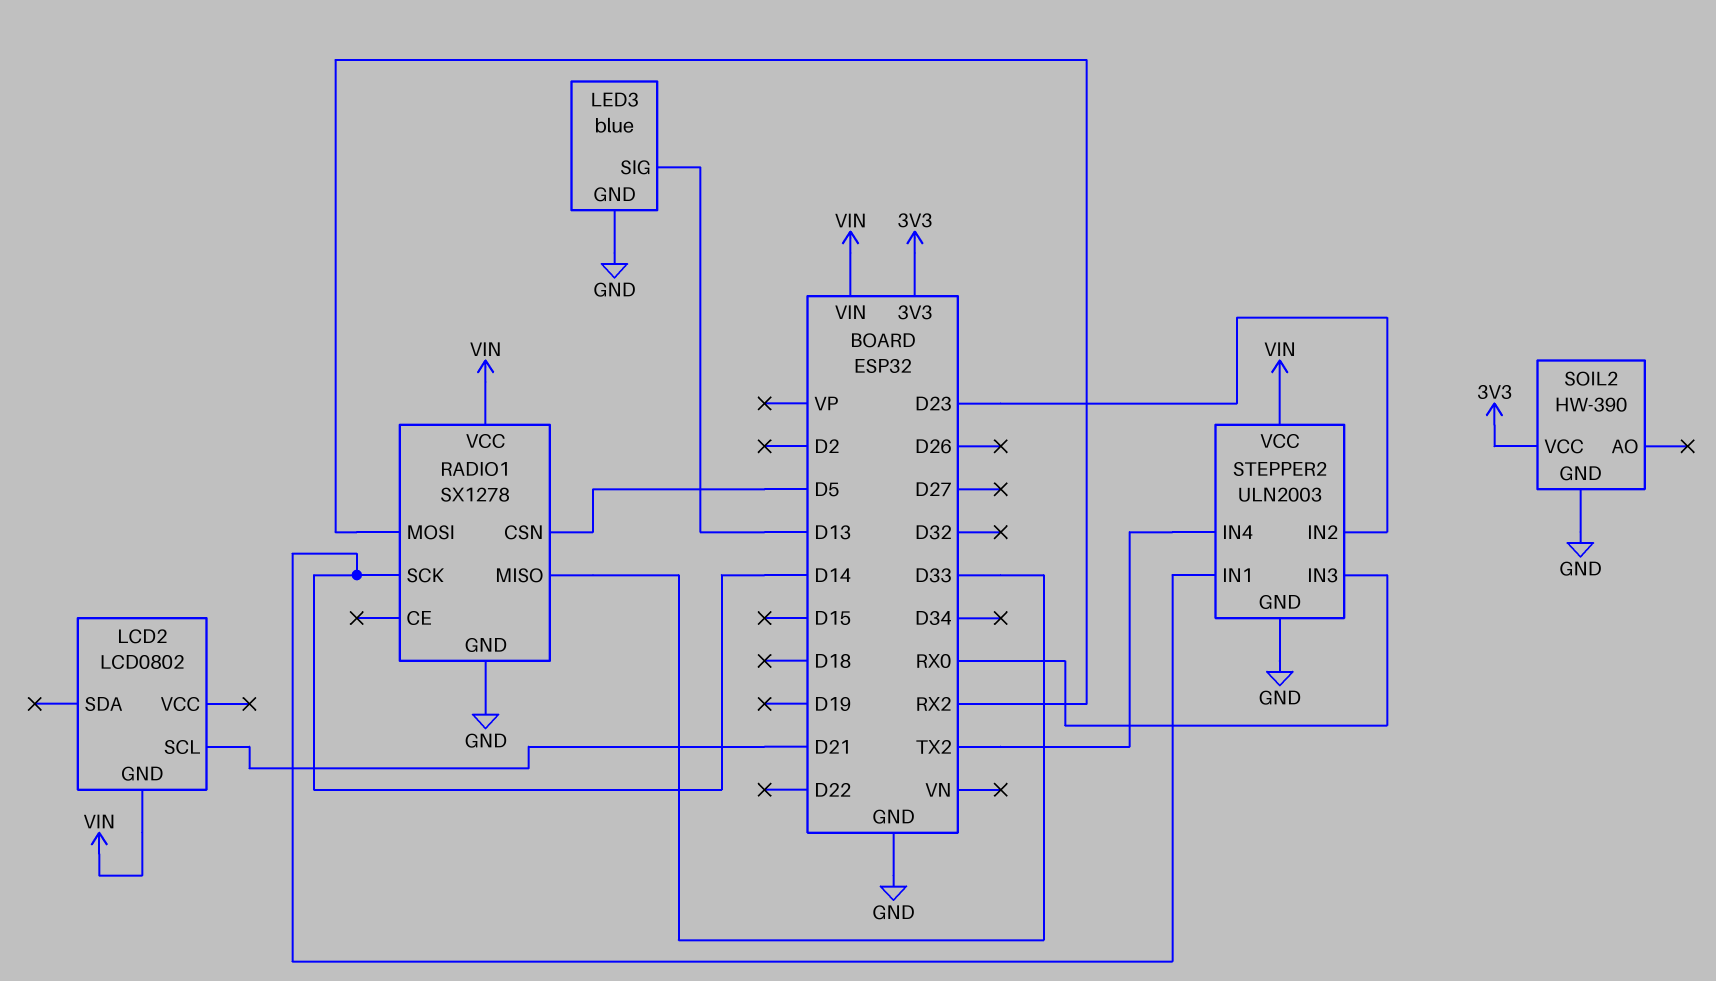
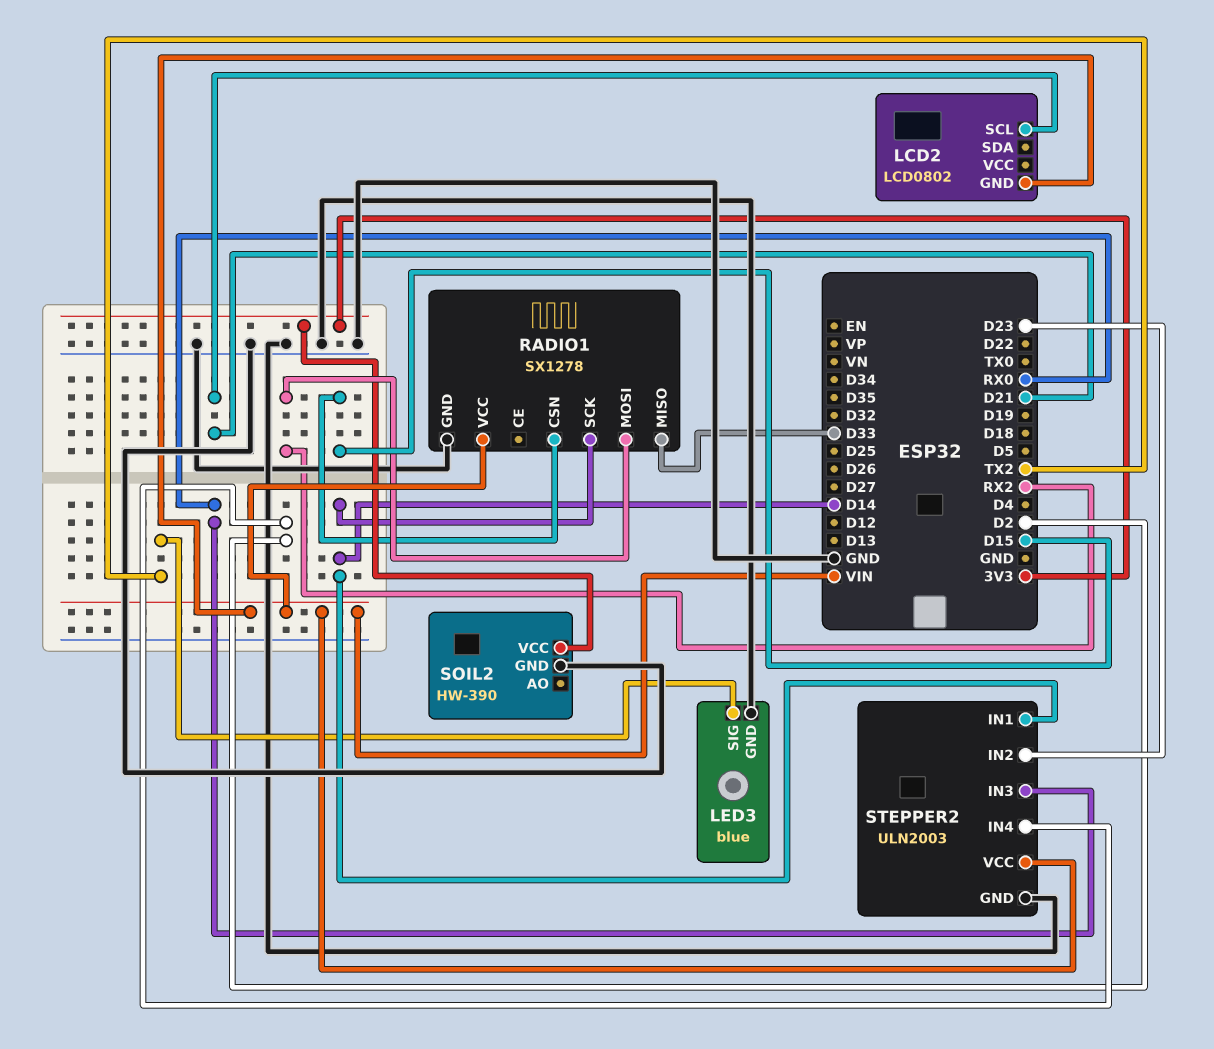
LED3 pin SIG: D13 -> TX2
RADIO1 pin CSN: D5 -> D15
STEPPER2 pin IN4: TX2 -> D2

